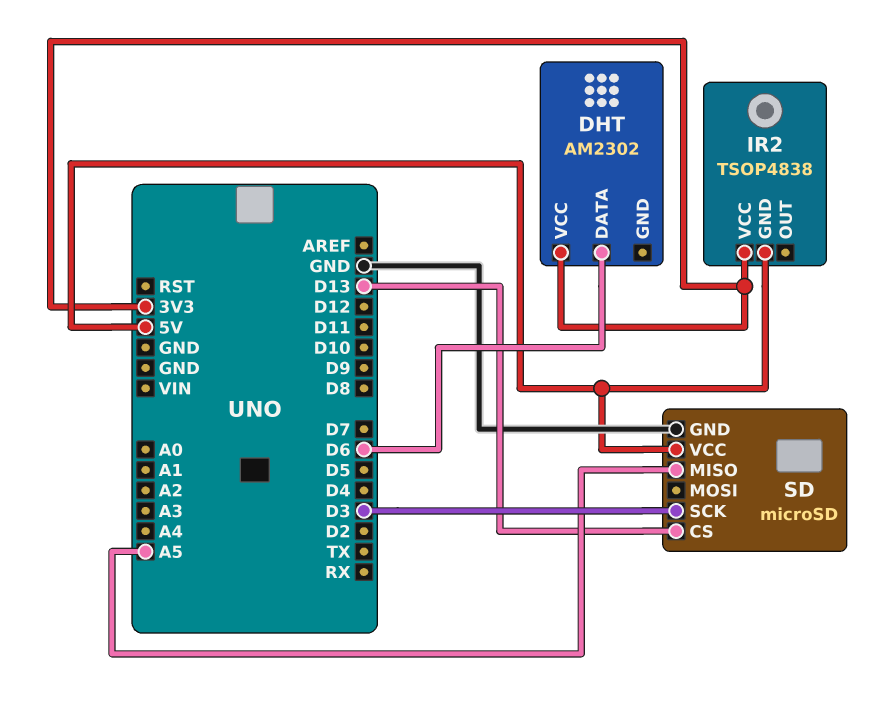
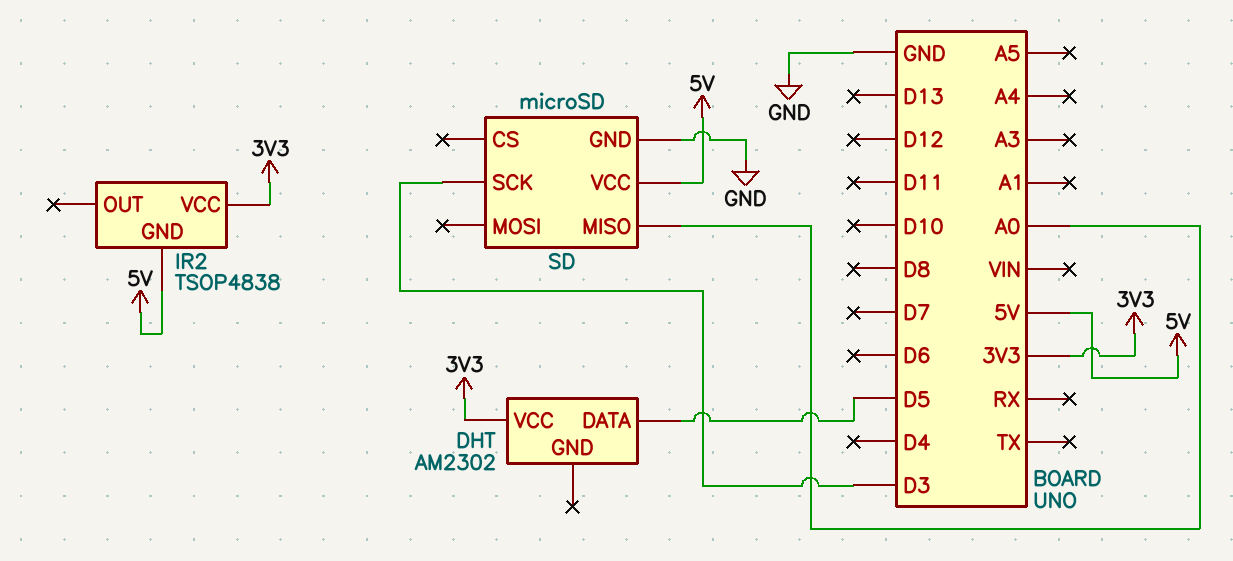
DHT pin DATA: D6 -> D5
SD pin CS: D13 -> none
SD pin MISO: A5 -> A0

